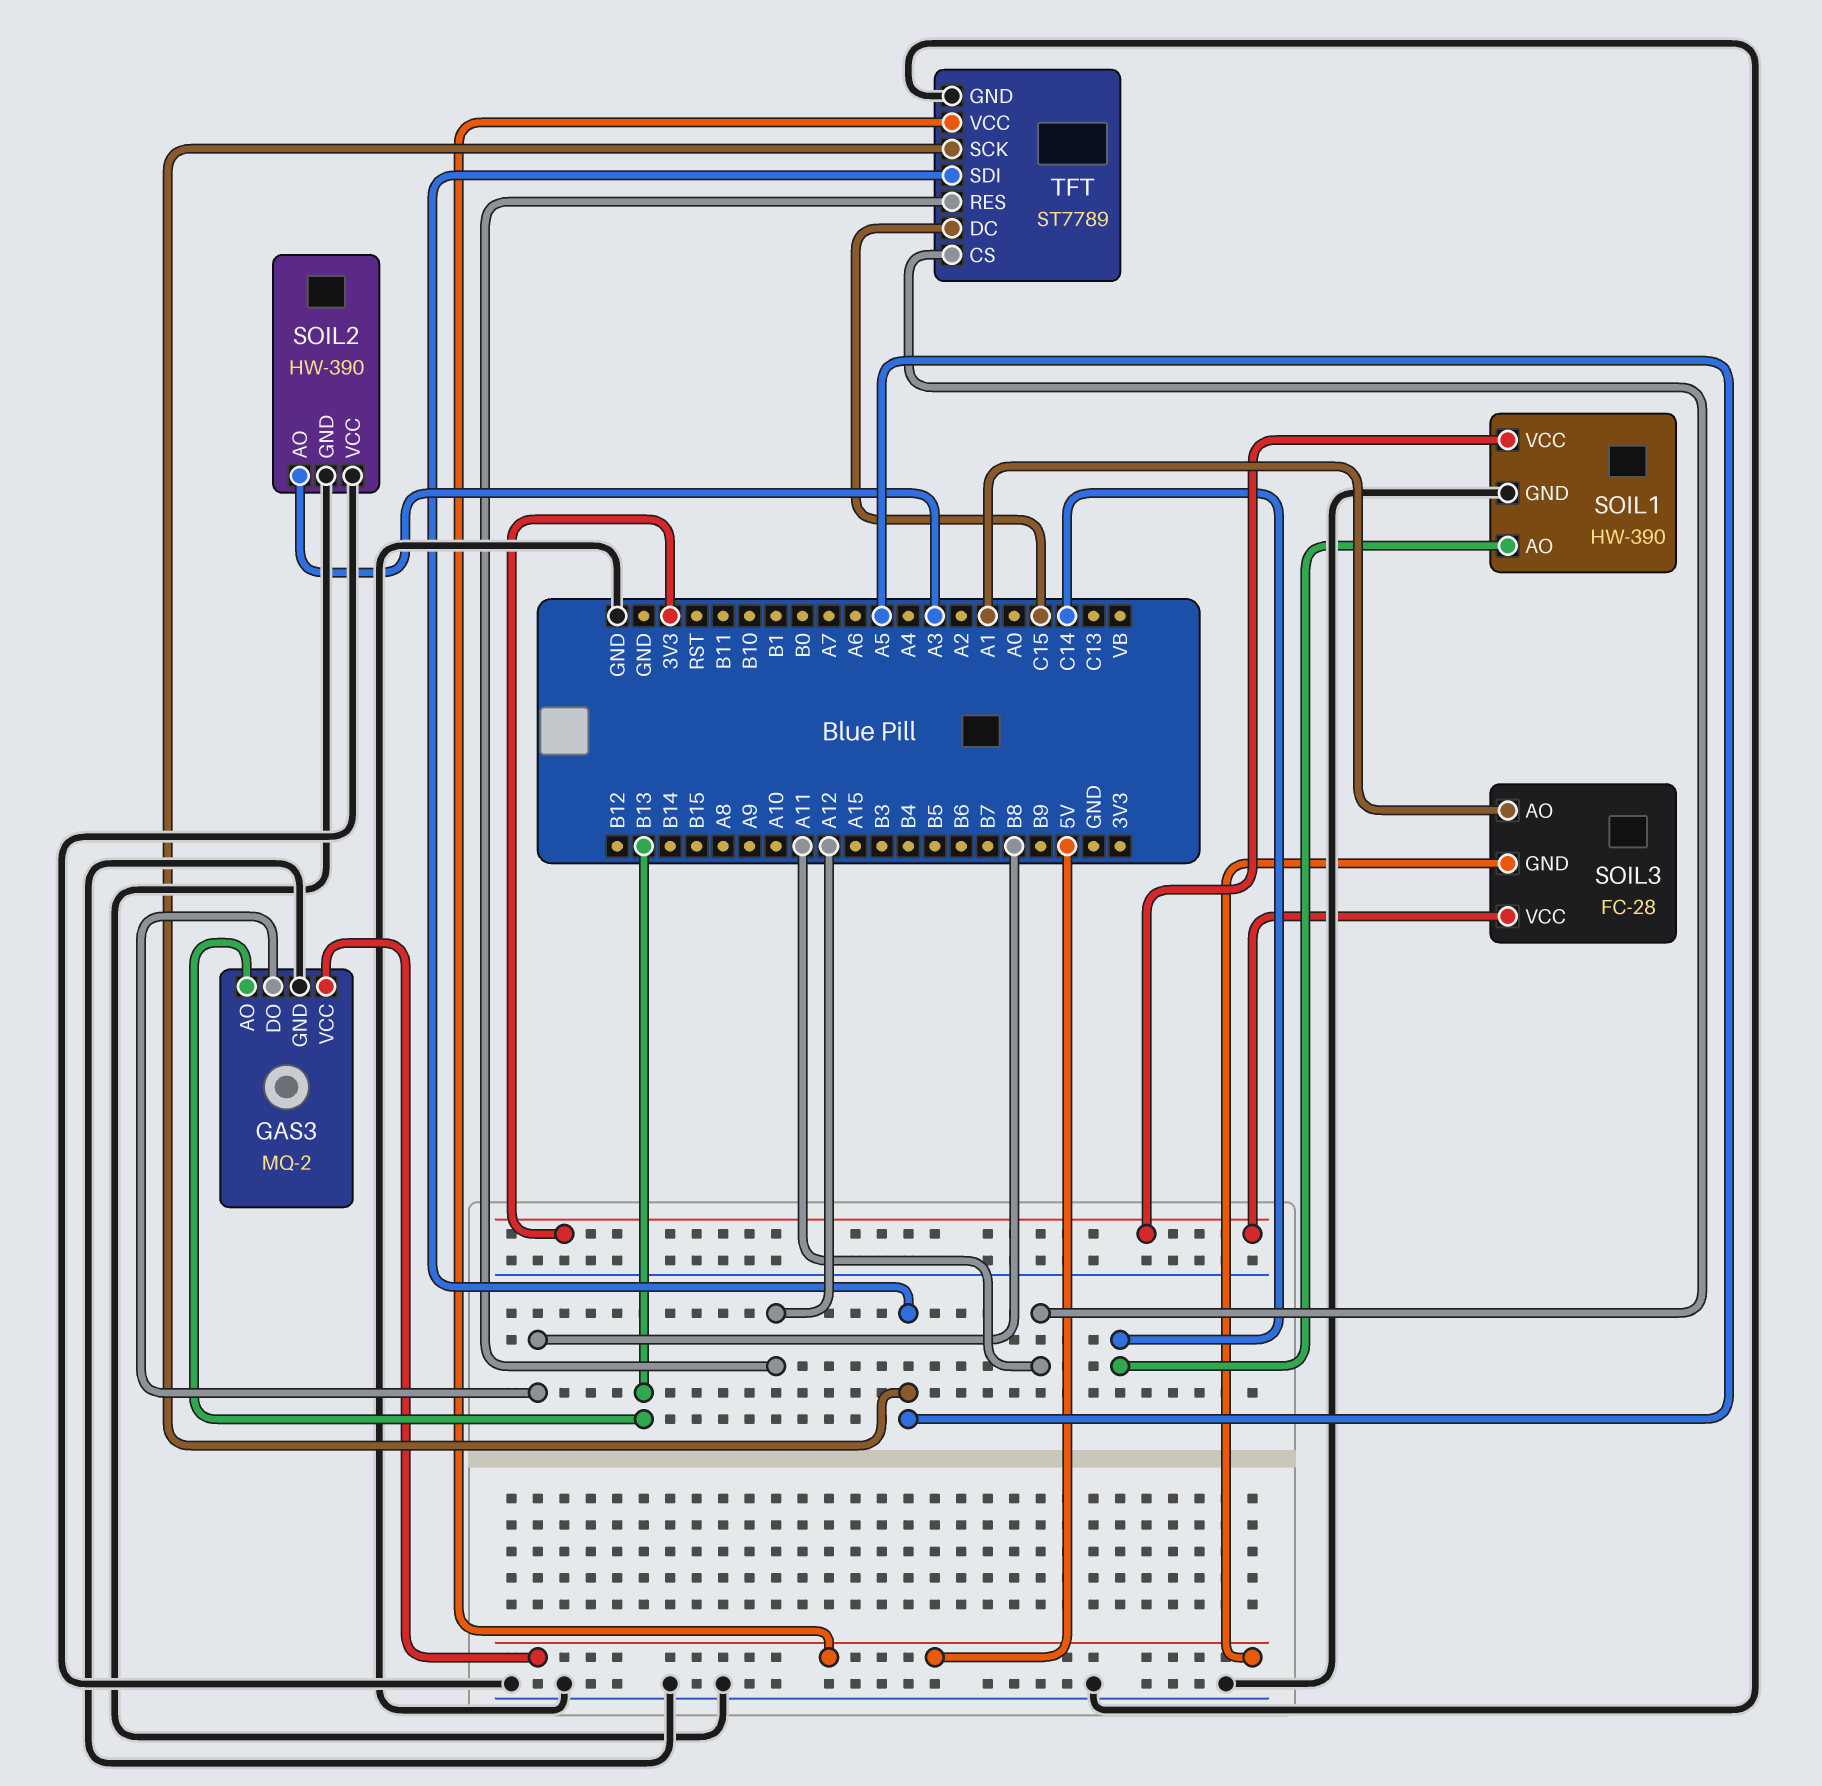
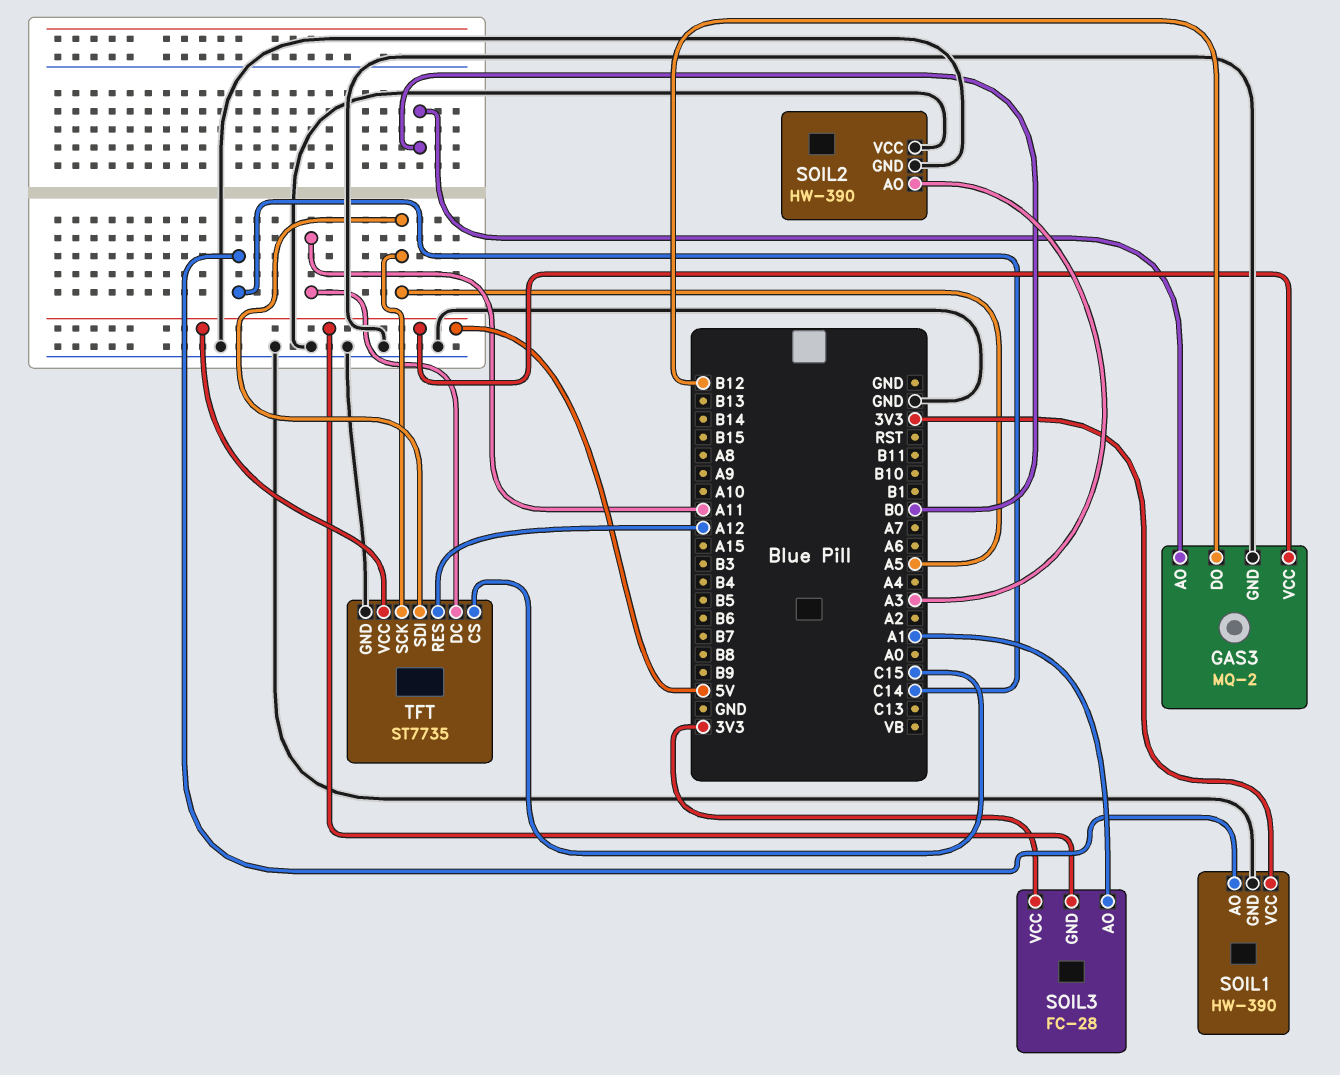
GAS3 pin AO: B13 -> B0
GAS3 pin DO: B8 -> B12
TFT: ST7789 -> ST7735
TFT pin CS: A11 -> C15
TFT pin DC: C15 -> A11

